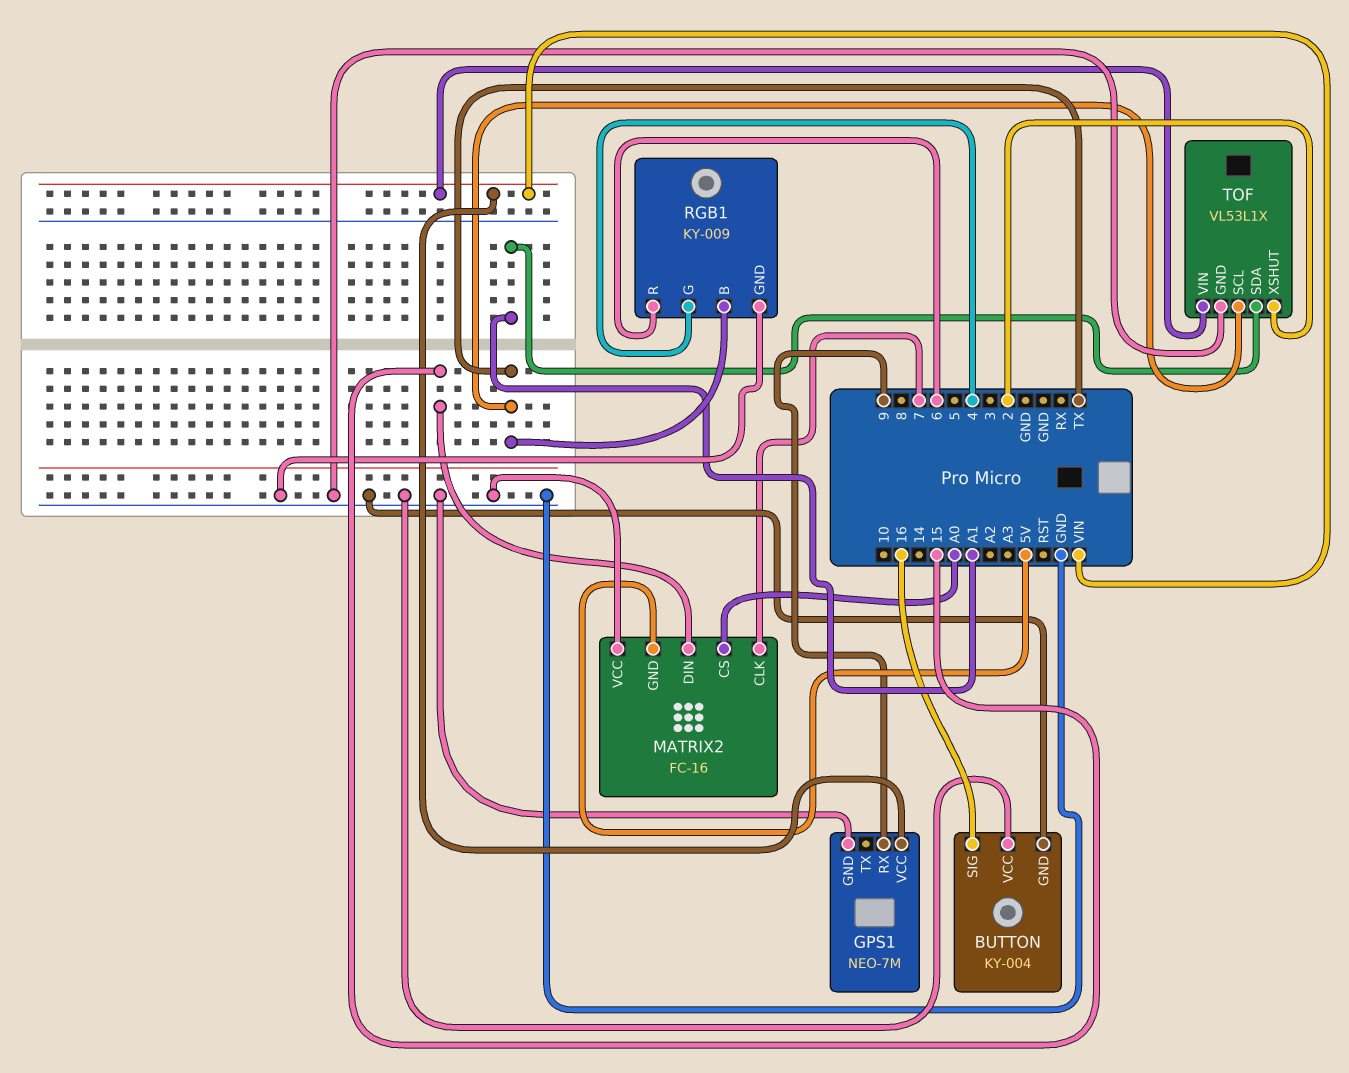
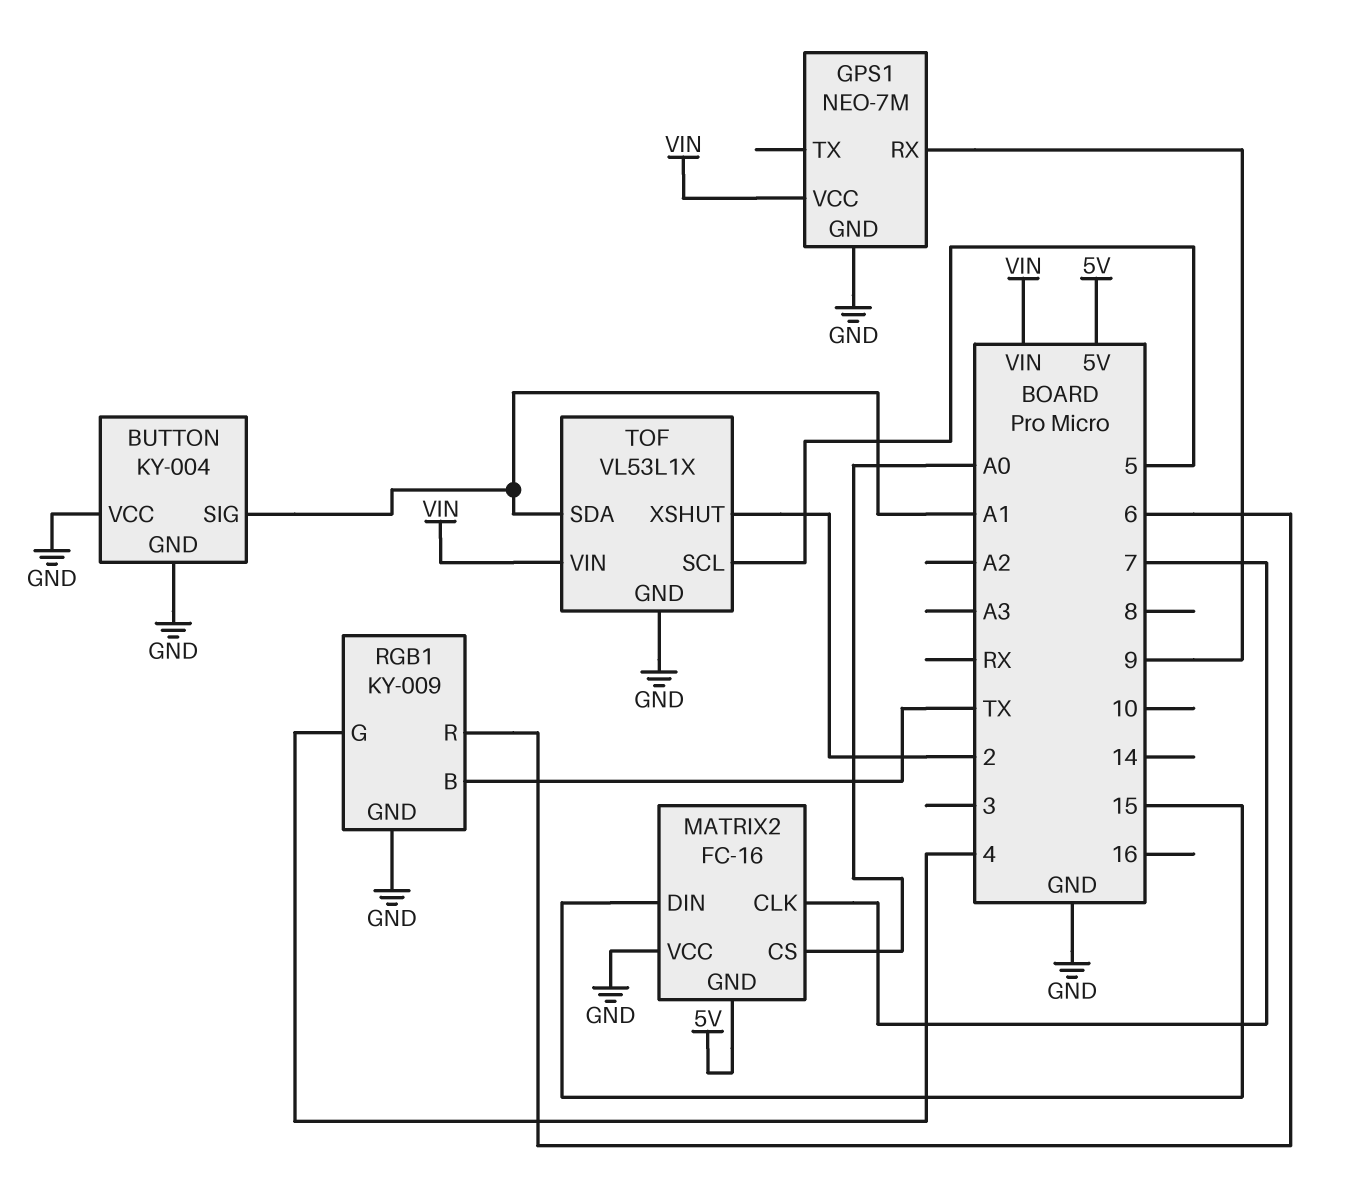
BUTTON pin SIG: 16 -> A1
TOF pin SCL: TX -> 5

